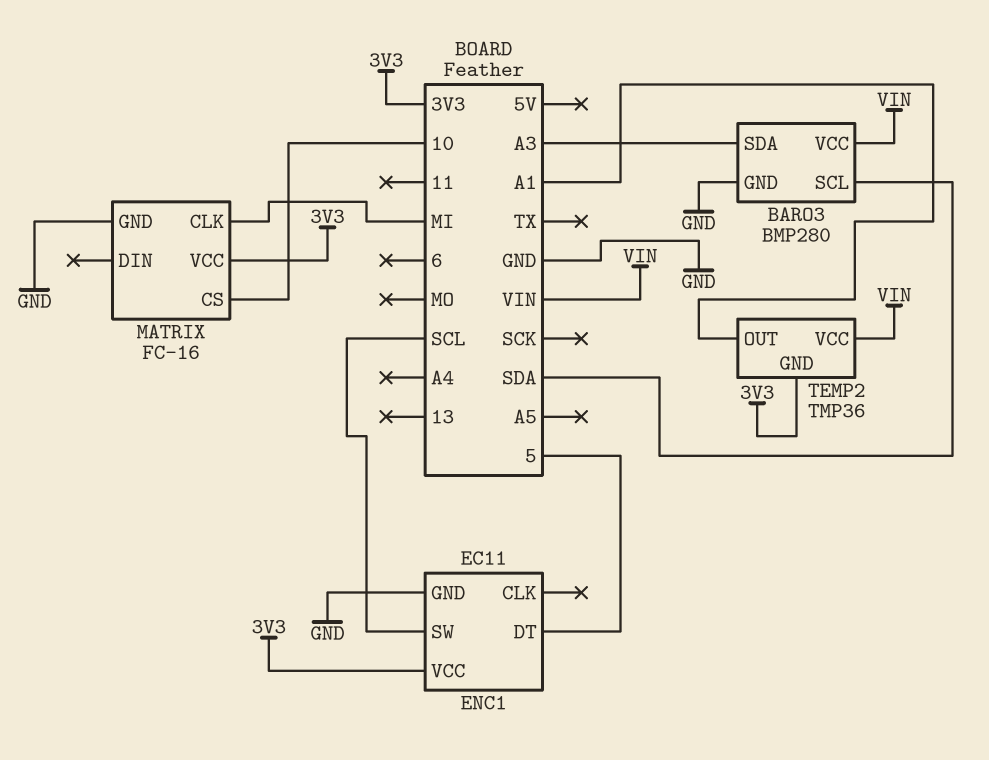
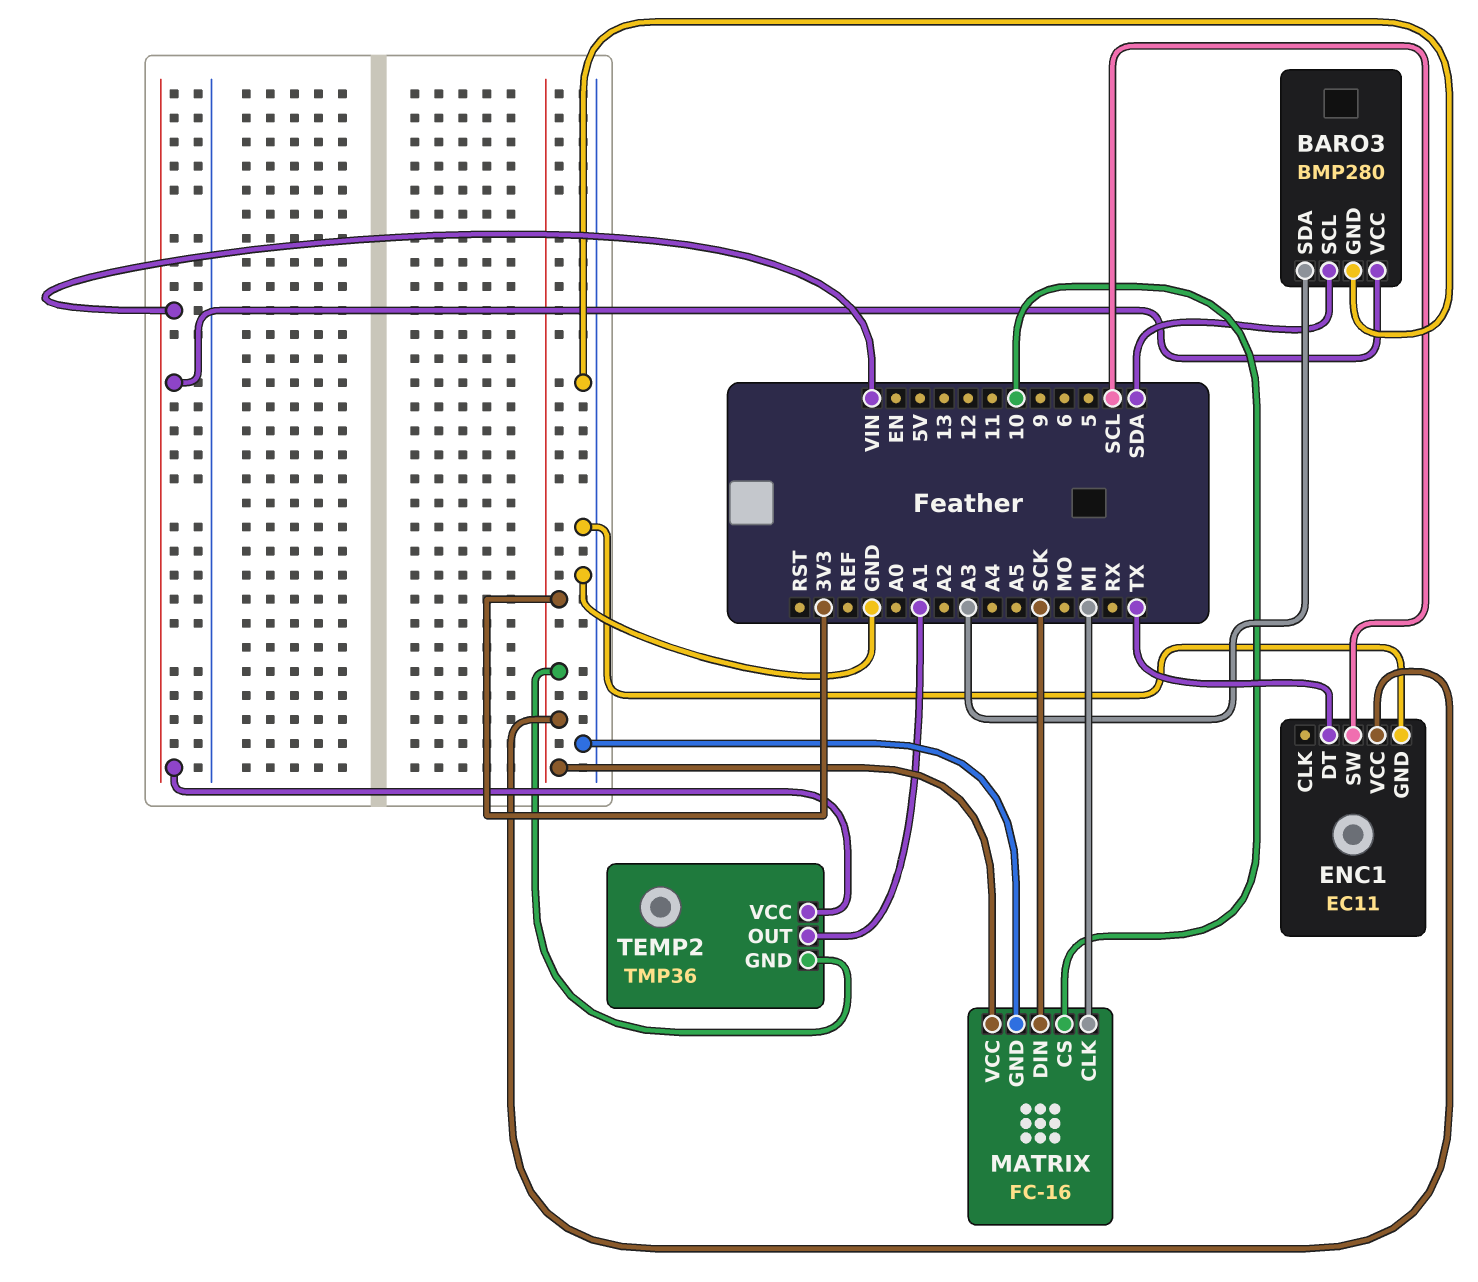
ENC1 pin DT: 5 -> TX
MATRIX pin DIN: none -> SCK

